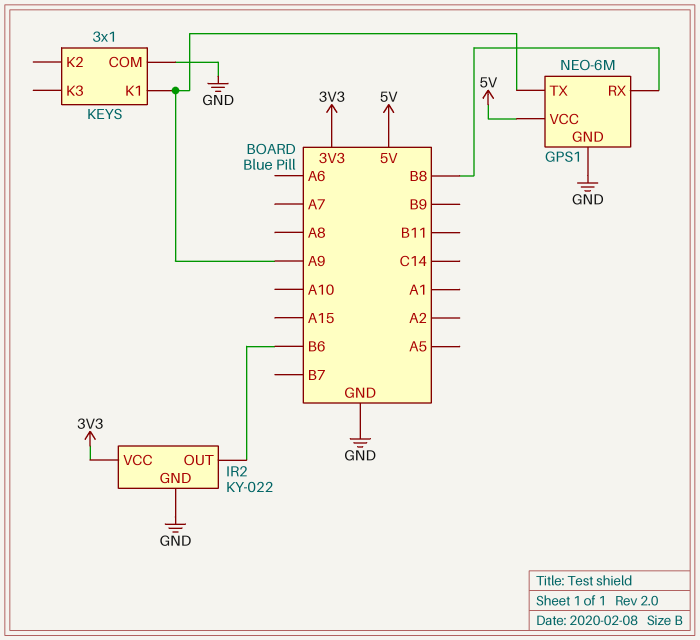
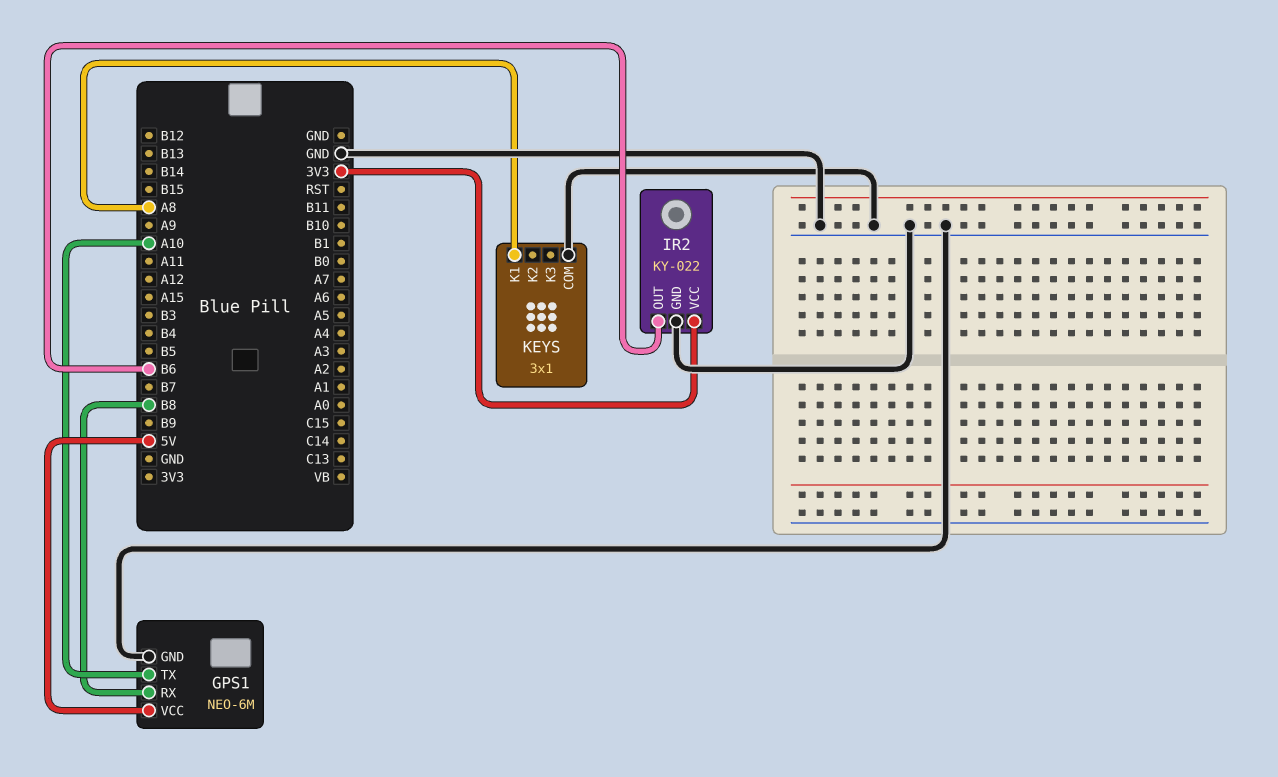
GPS1 pin TX: A9 -> A10
KEYS pin K1: A9 -> A8

